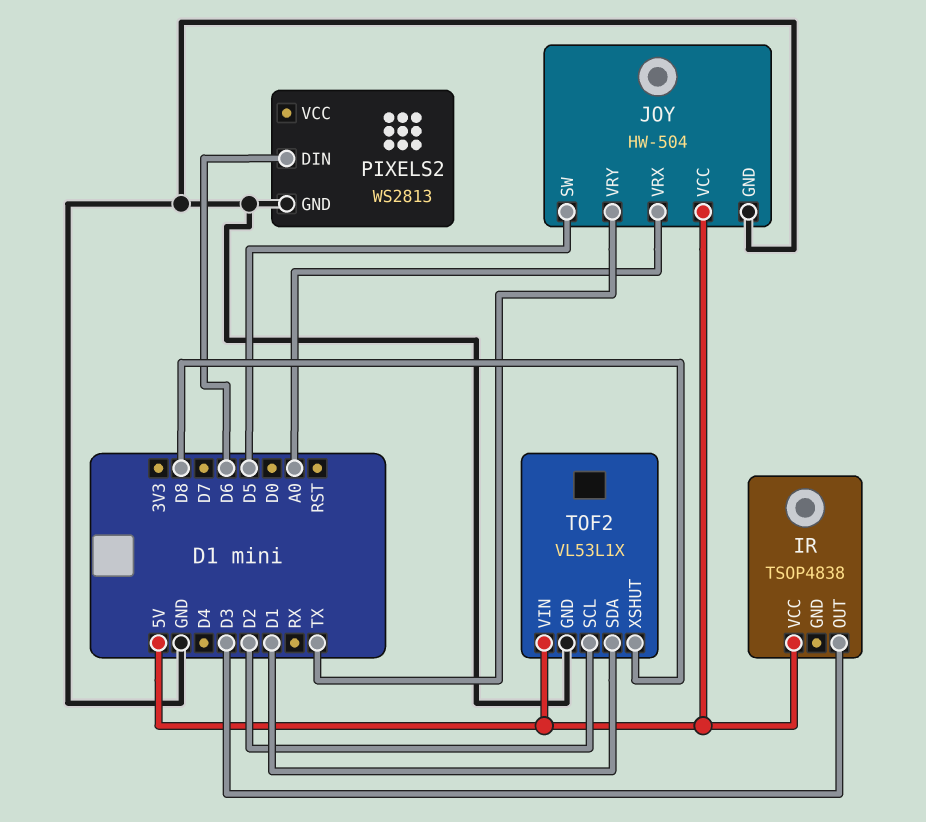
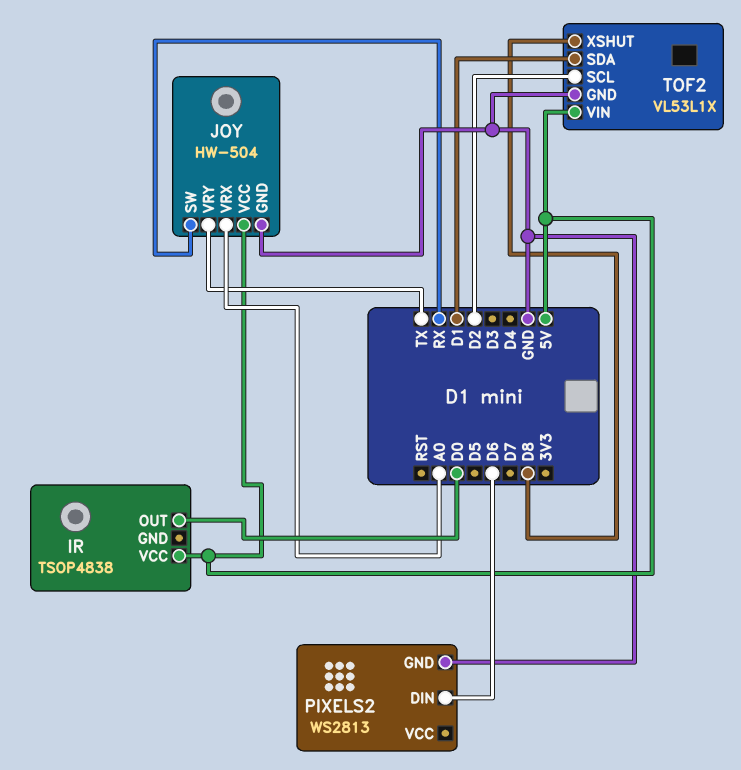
IR pin OUT: D3 -> D0
JOY pin SW: D5 -> RX

